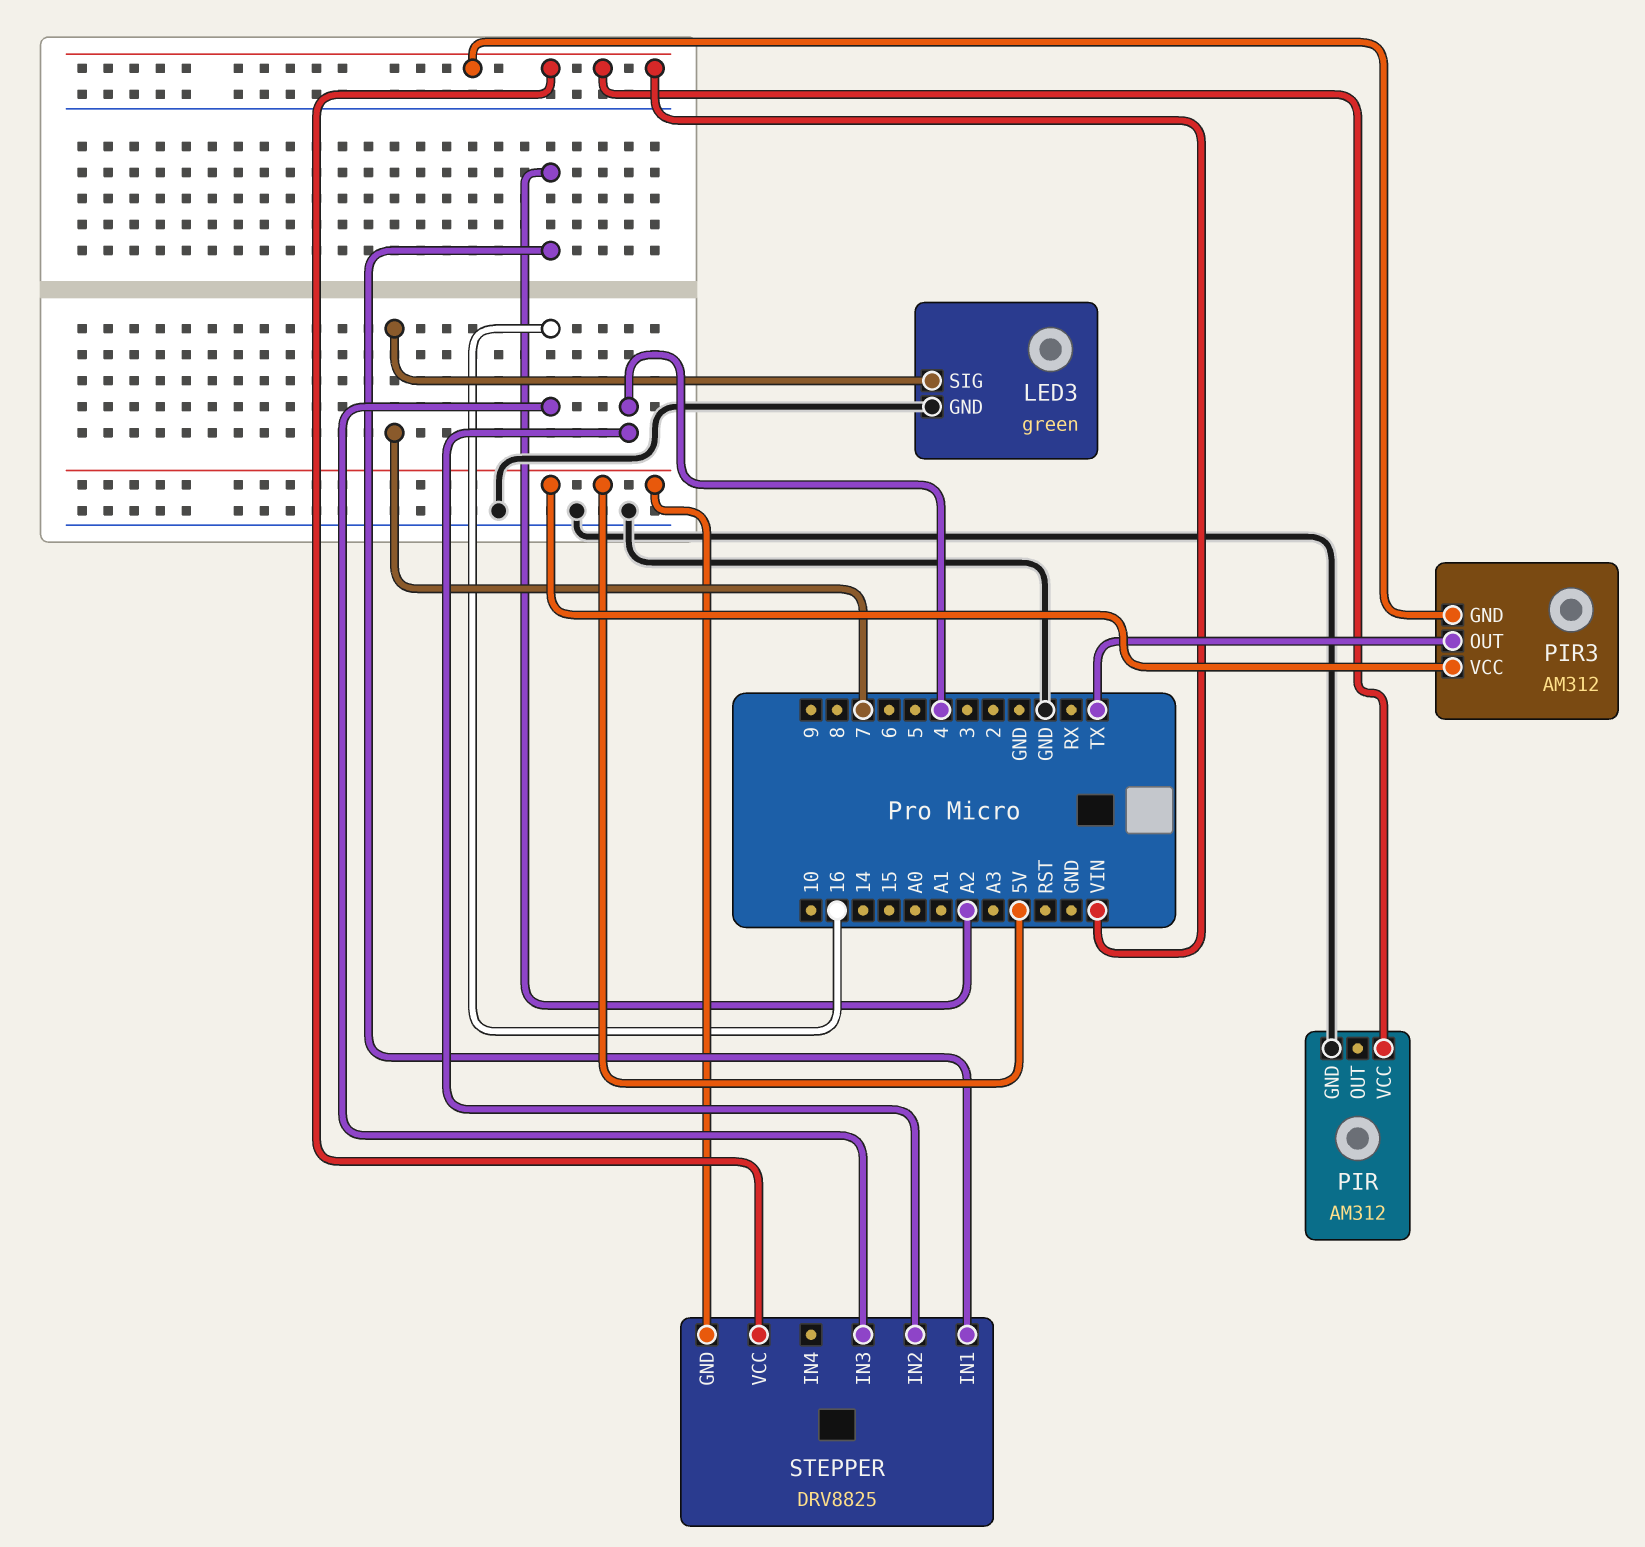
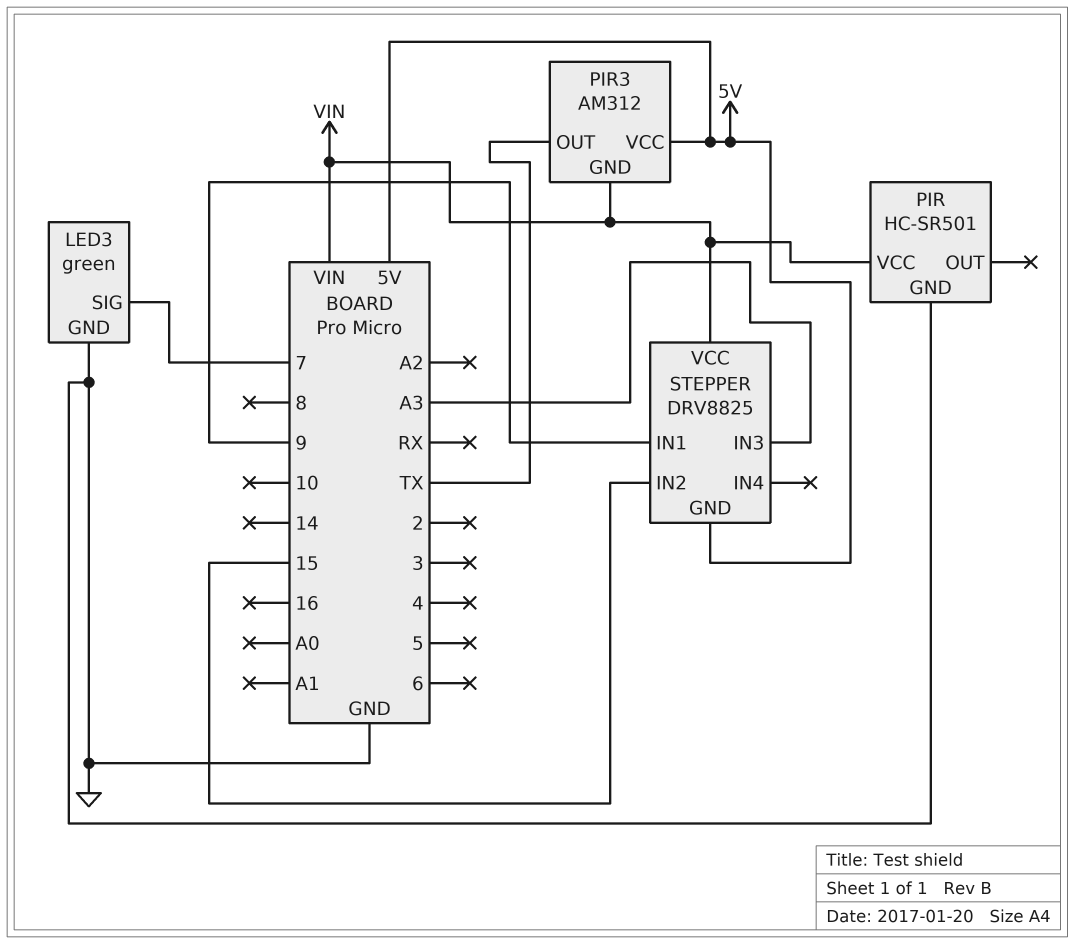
PIR: AM312 -> HC-SR501
STEPPER pin IN1: A2 -> 9
STEPPER pin IN2: 4 -> 15
STEPPER pin IN3: 16 -> A3

